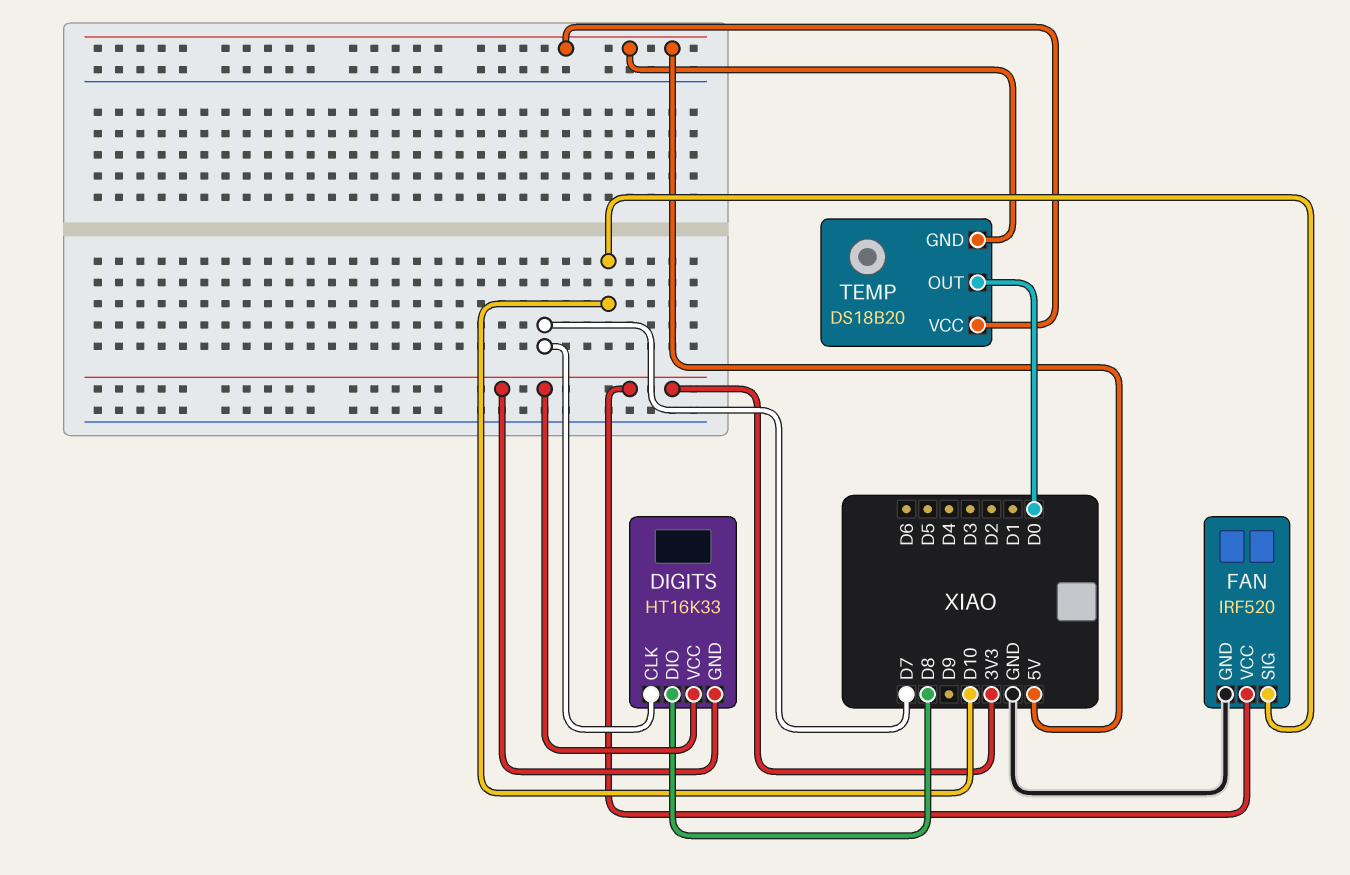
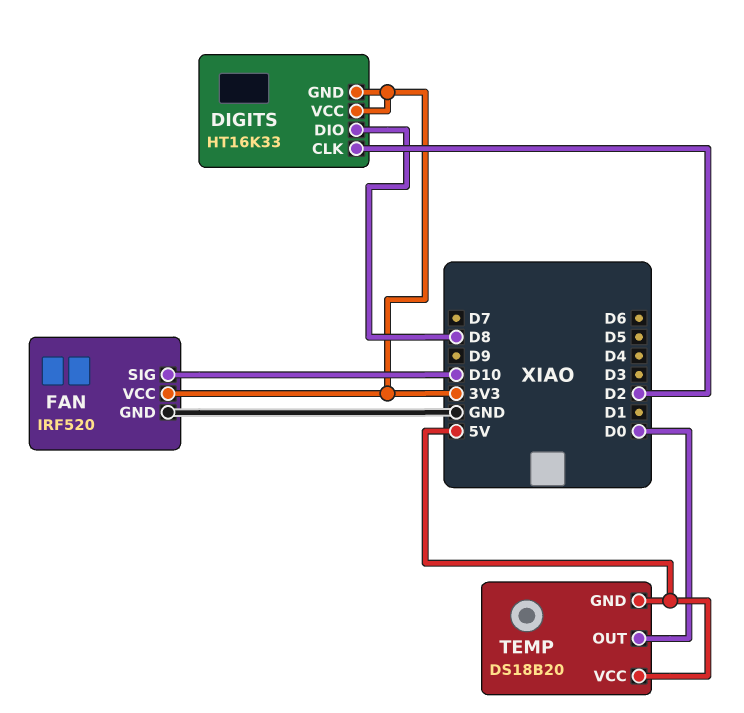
DIGITS pin CLK: D7 -> D2

